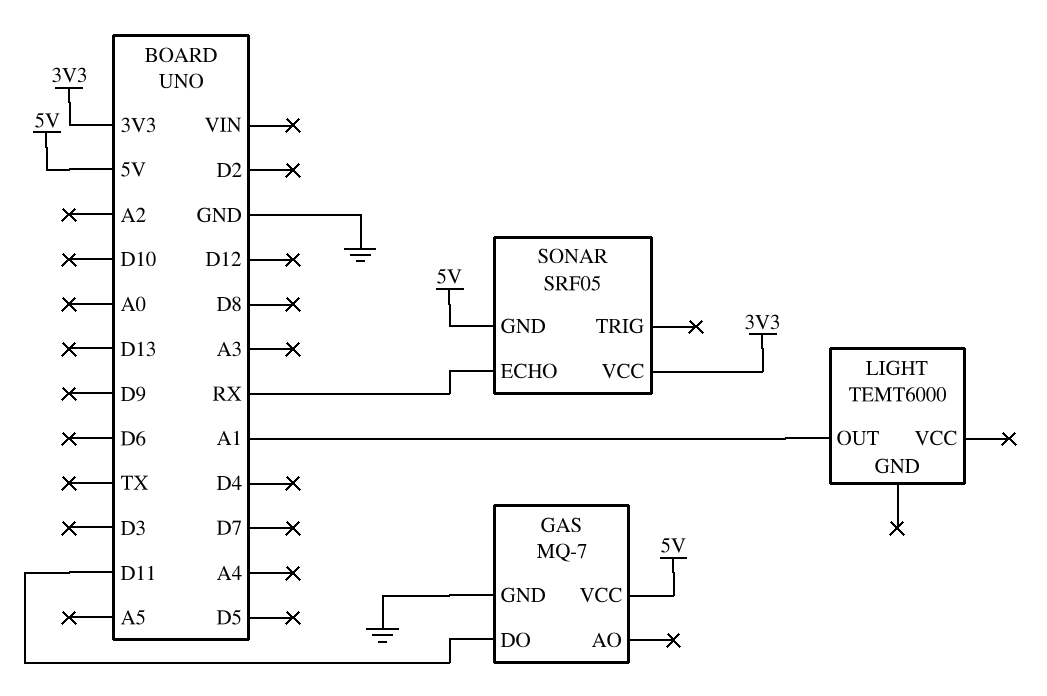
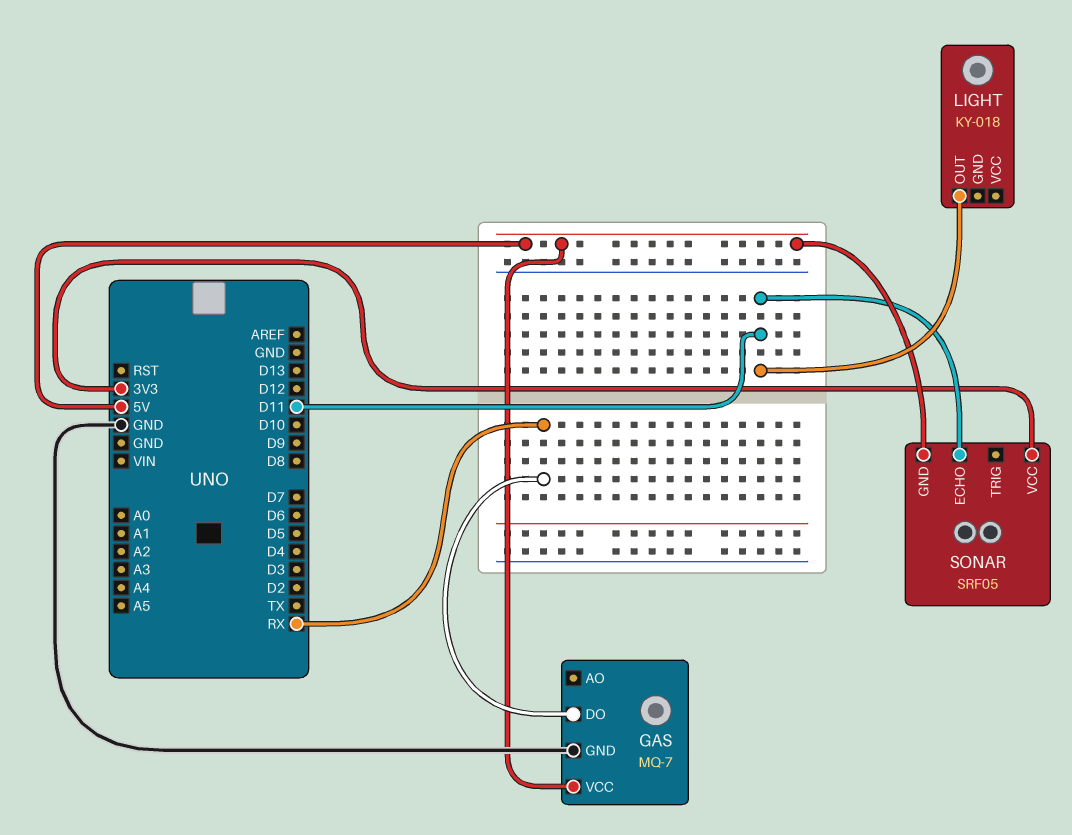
GAS pin DO: D11 -> RX
LIGHT: TEMT6000 -> KY-018
LIGHT pin OUT: A1 -> D11
SONAR pin ECHO: RX -> D11

